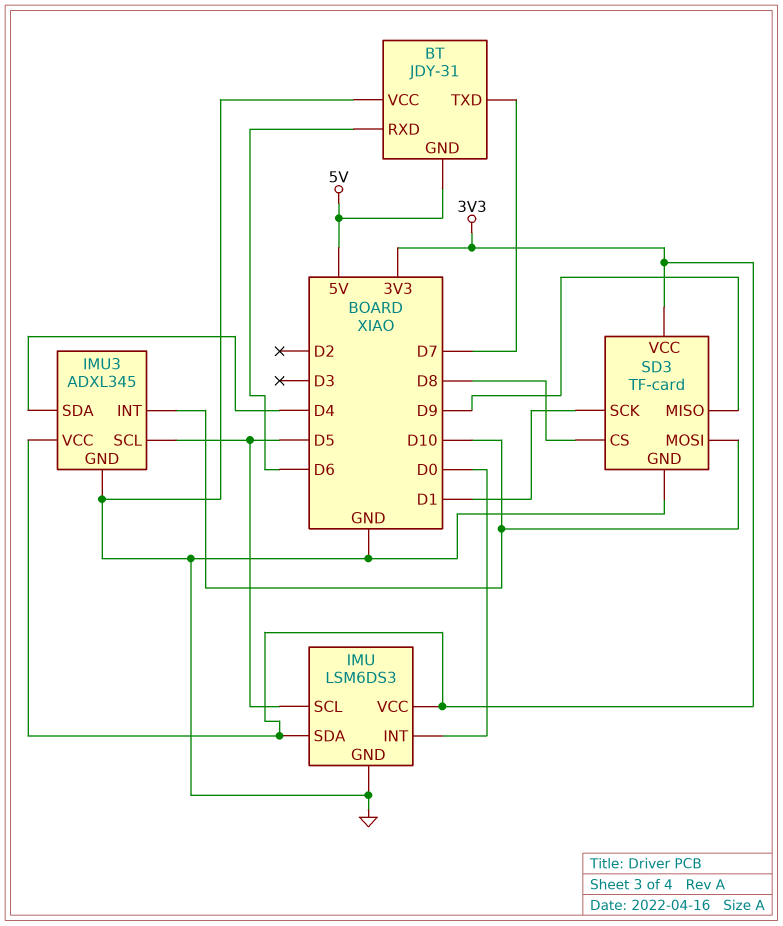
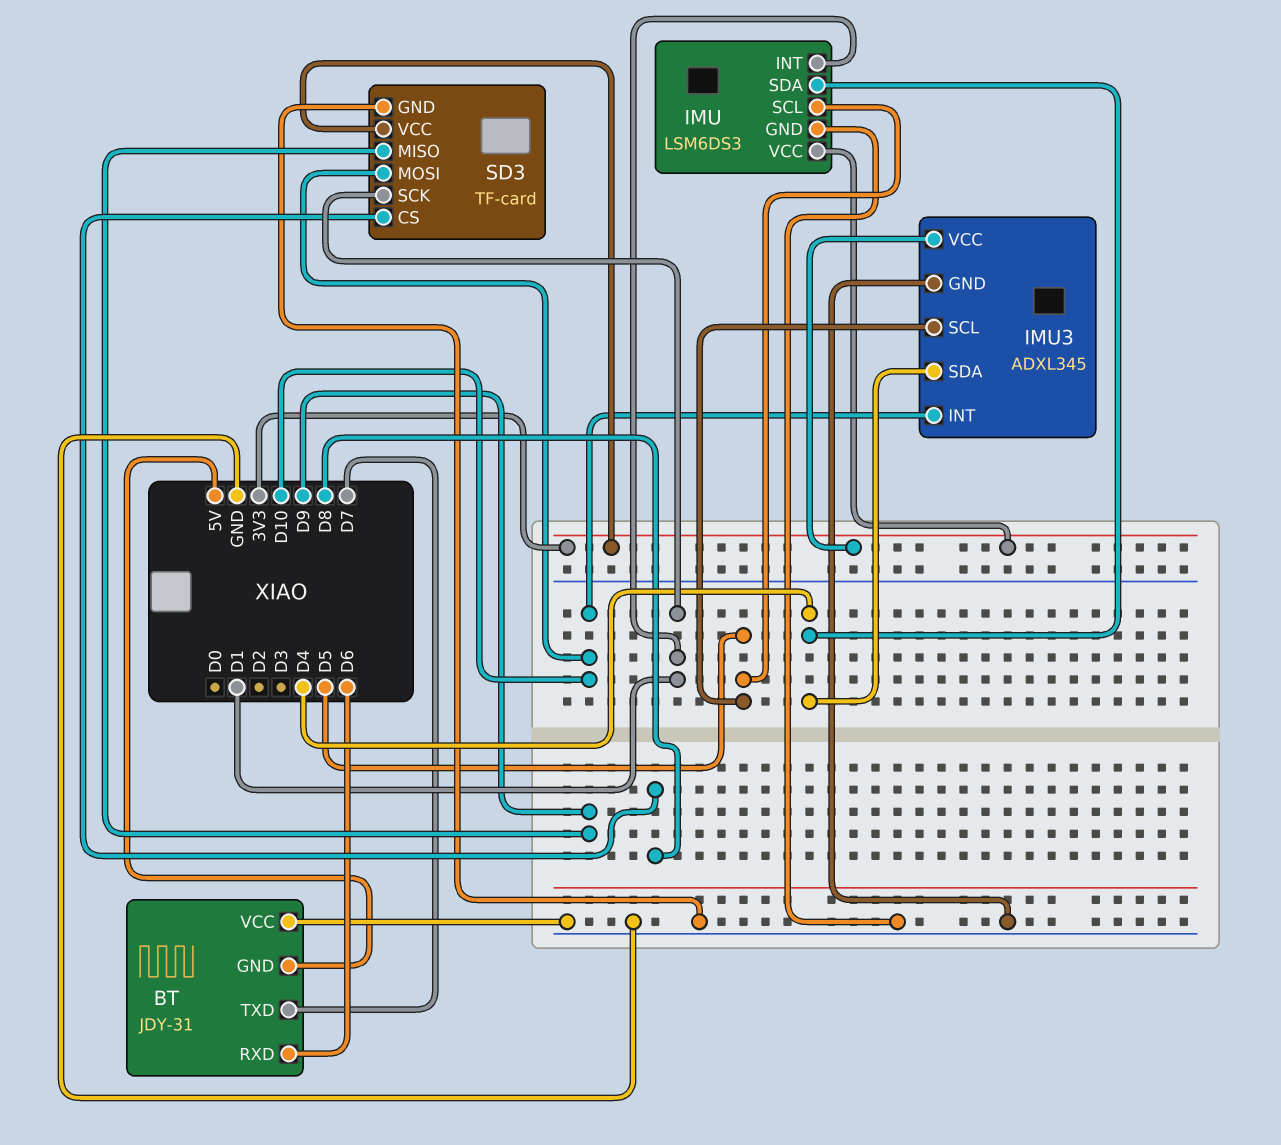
IMU pin INT: D0 -> D1
IMU pin SDA: 3V3 -> D4

